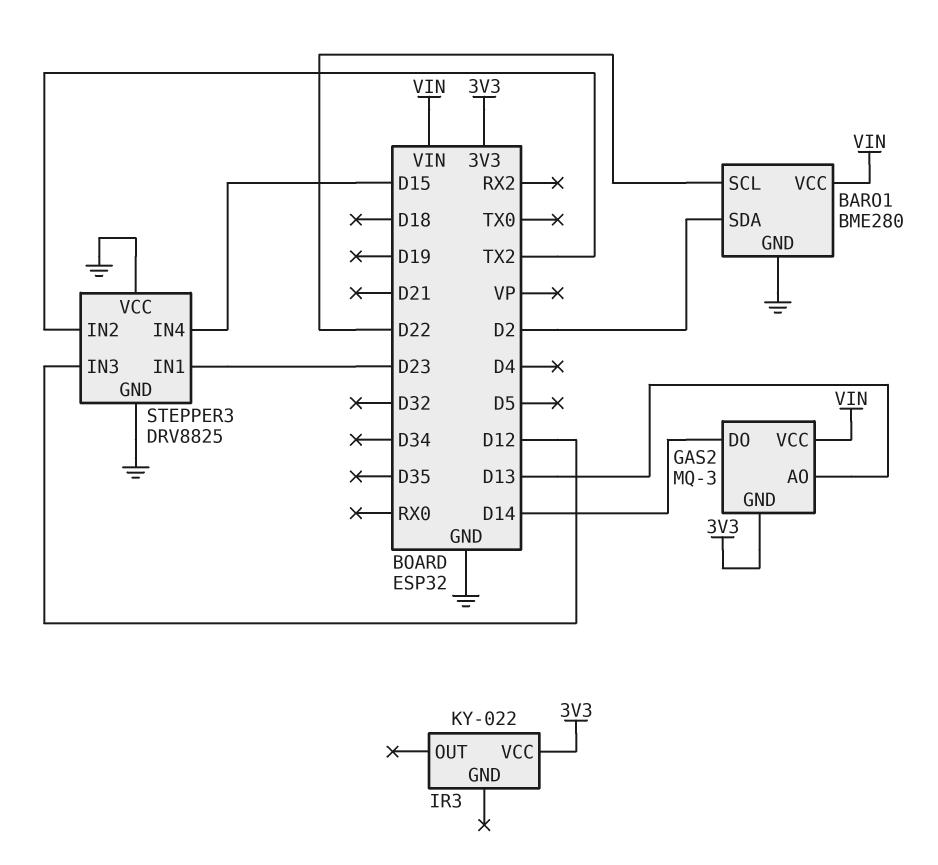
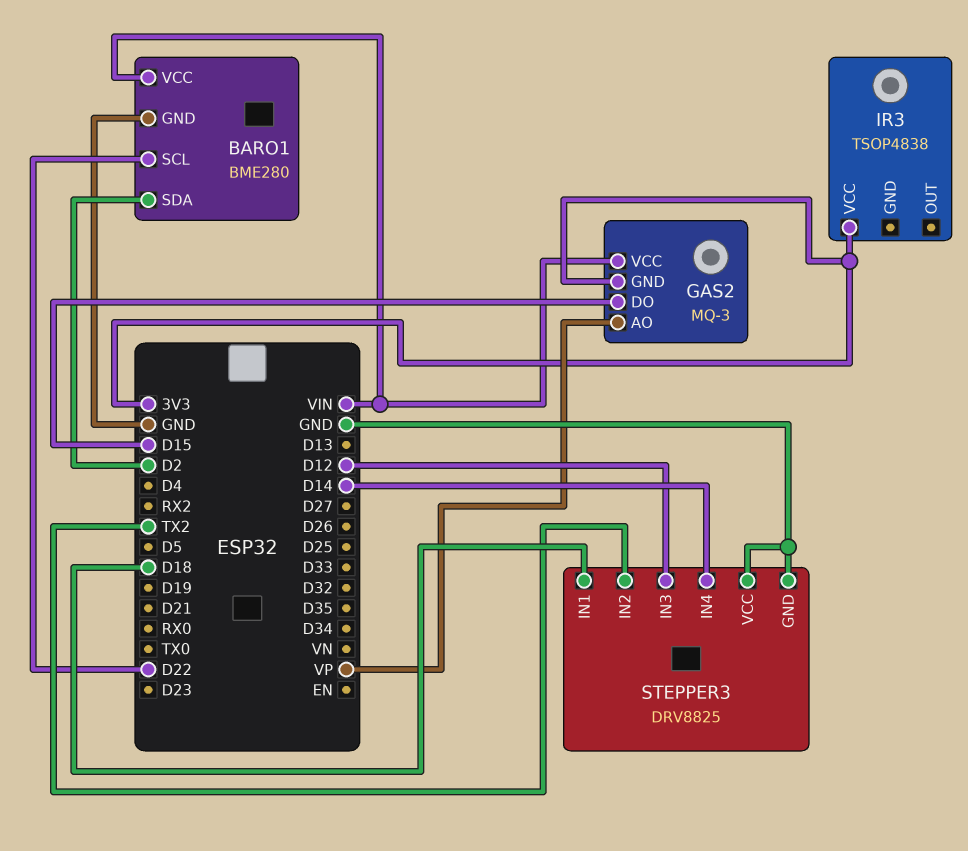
GAS2 pin AO: D13 -> VP
GAS2 pin DO: D14 -> D15
IR3: KY-022 -> TSOP4838
STEPPER3 pin IN1: D23 -> D18
STEPPER3 pin IN4: D15 -> D14

